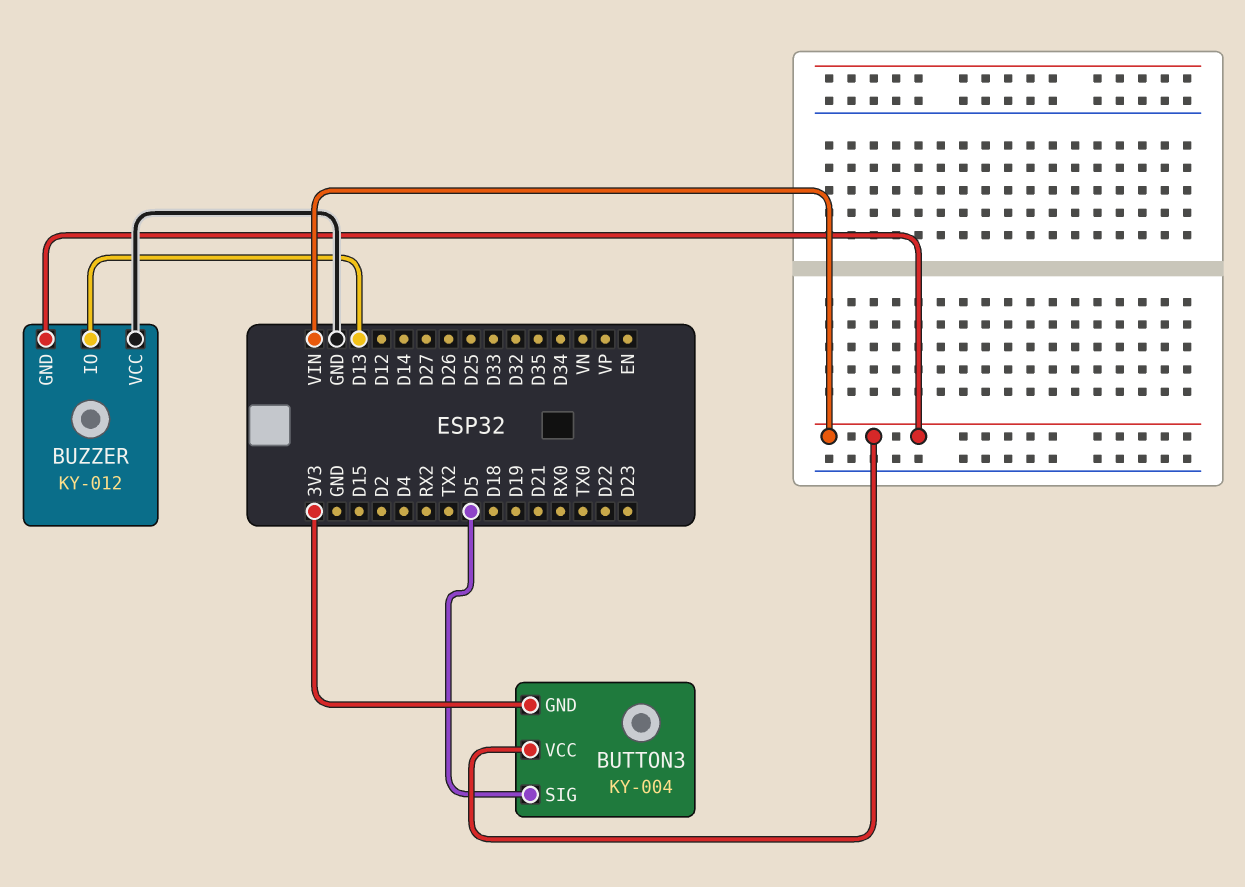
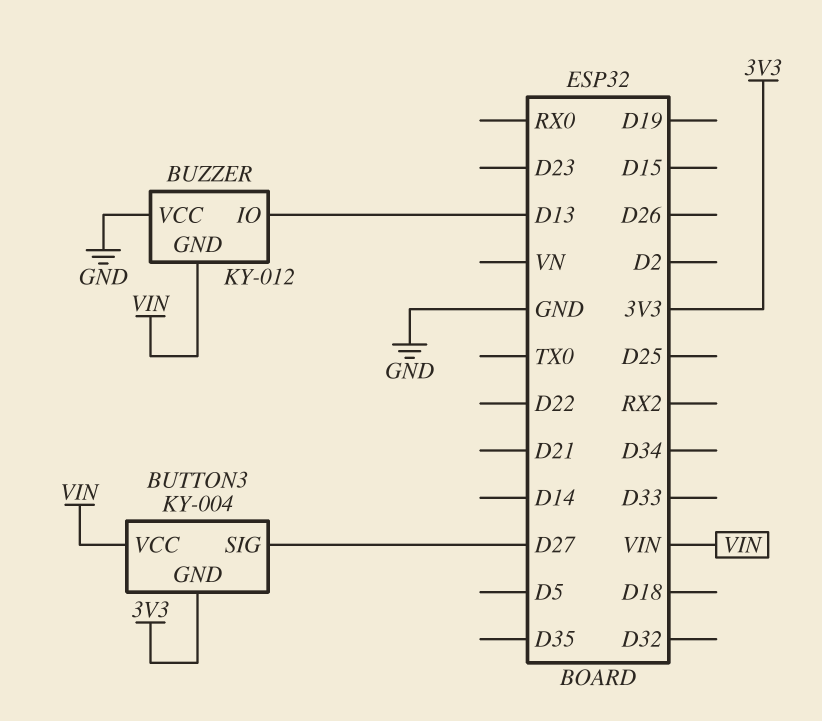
BUTTON3 pin SIG: D5 -> D27

